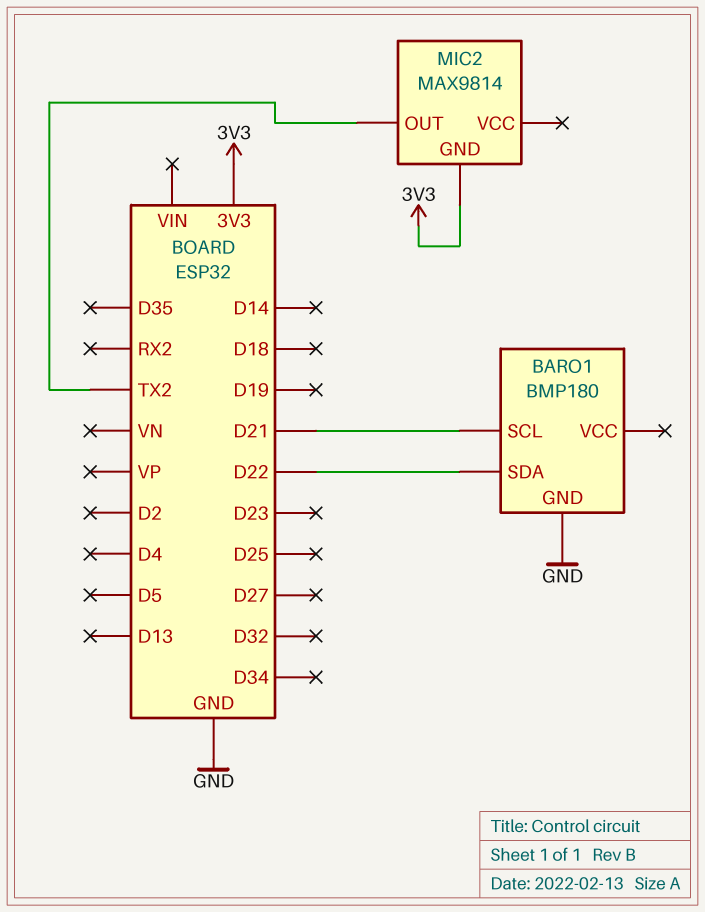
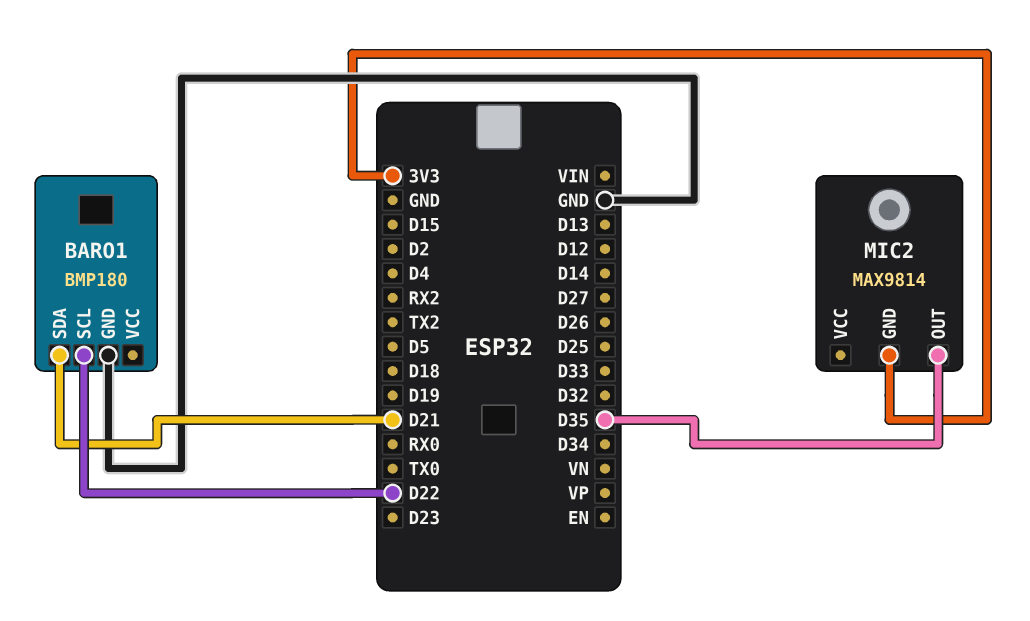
BARO1 pin SCL: D21 -> D22
BARO1 pin SDA: D22 -> D21
MIC2 pin OUT: TX2 -> D35

